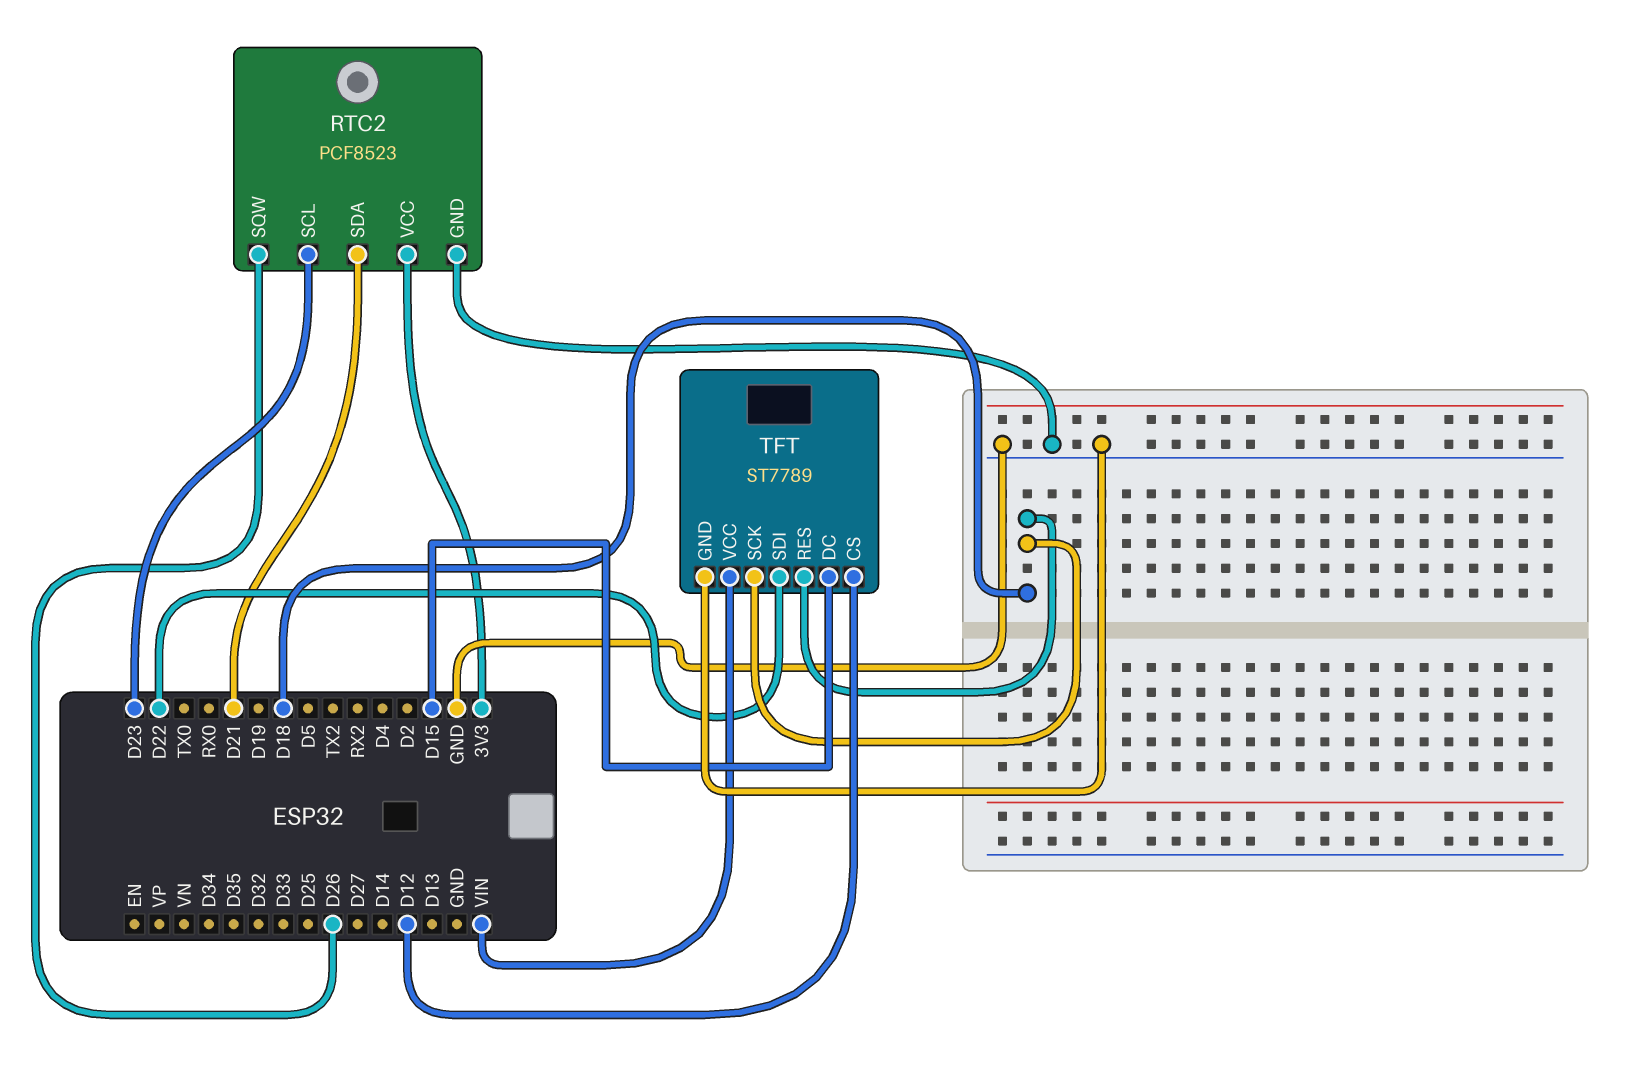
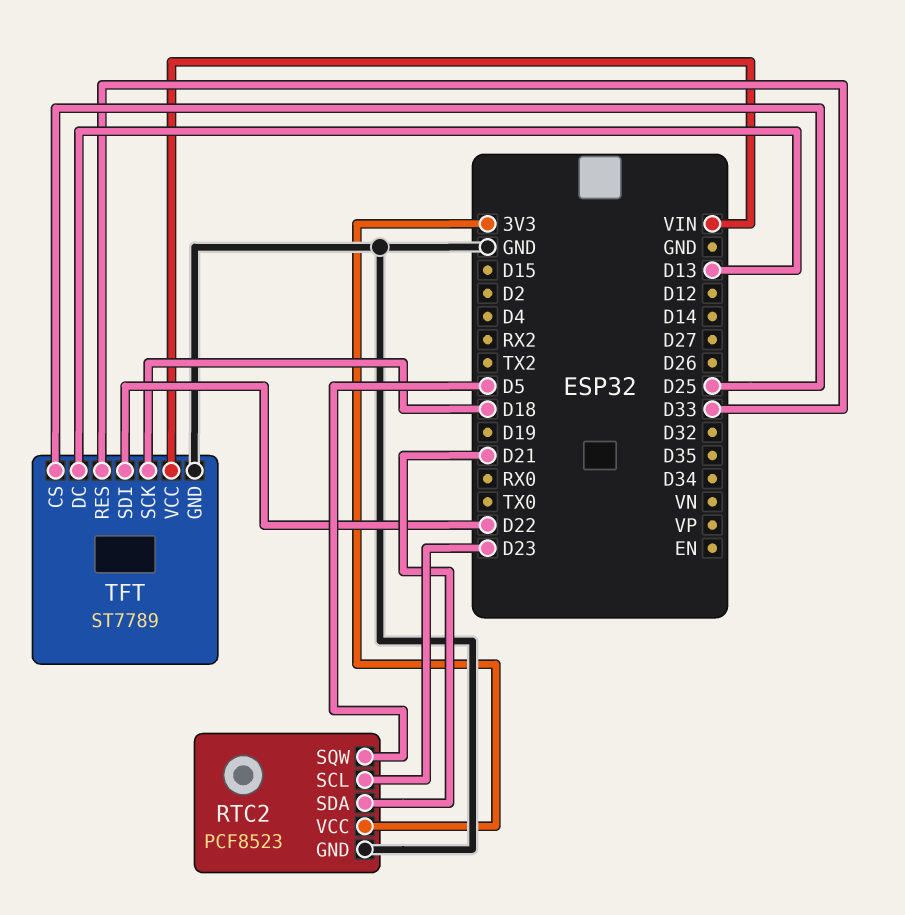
RTC2 pin SQW: D26 -> D5
TFT pin CS: D12 -> D25
TFT pin DC: D15 -> D13
TFT pin RES: D18 -> D33

